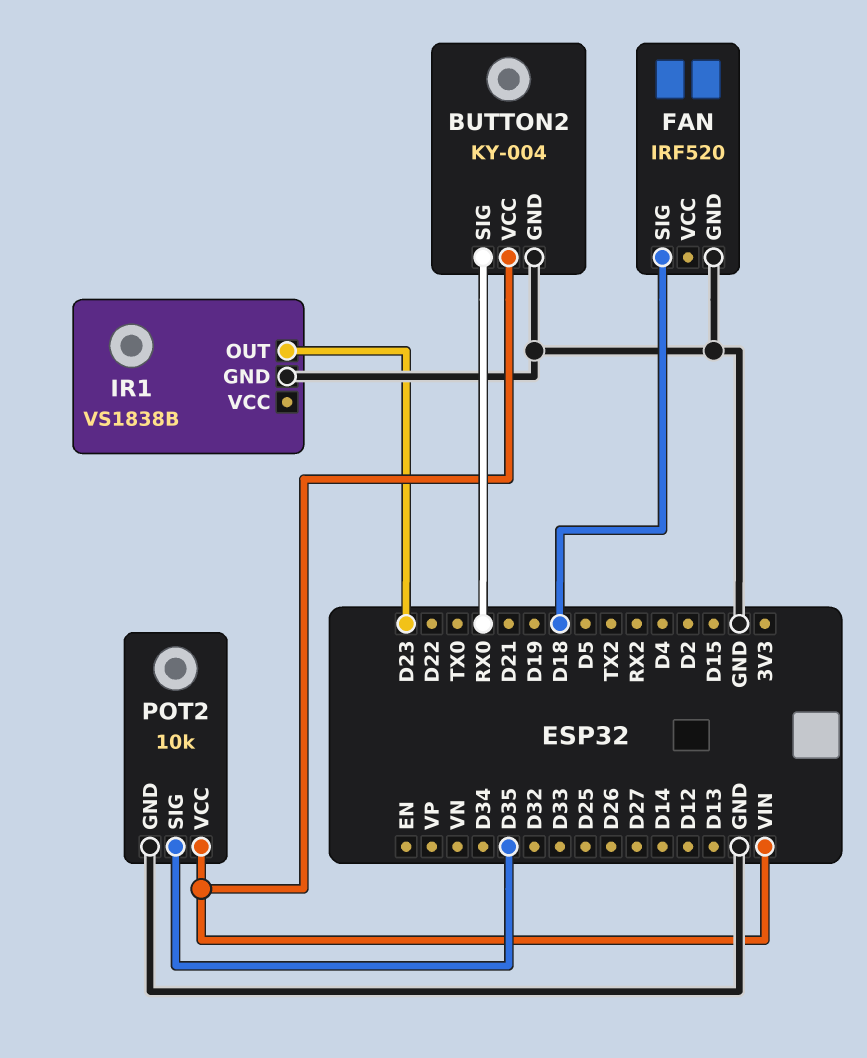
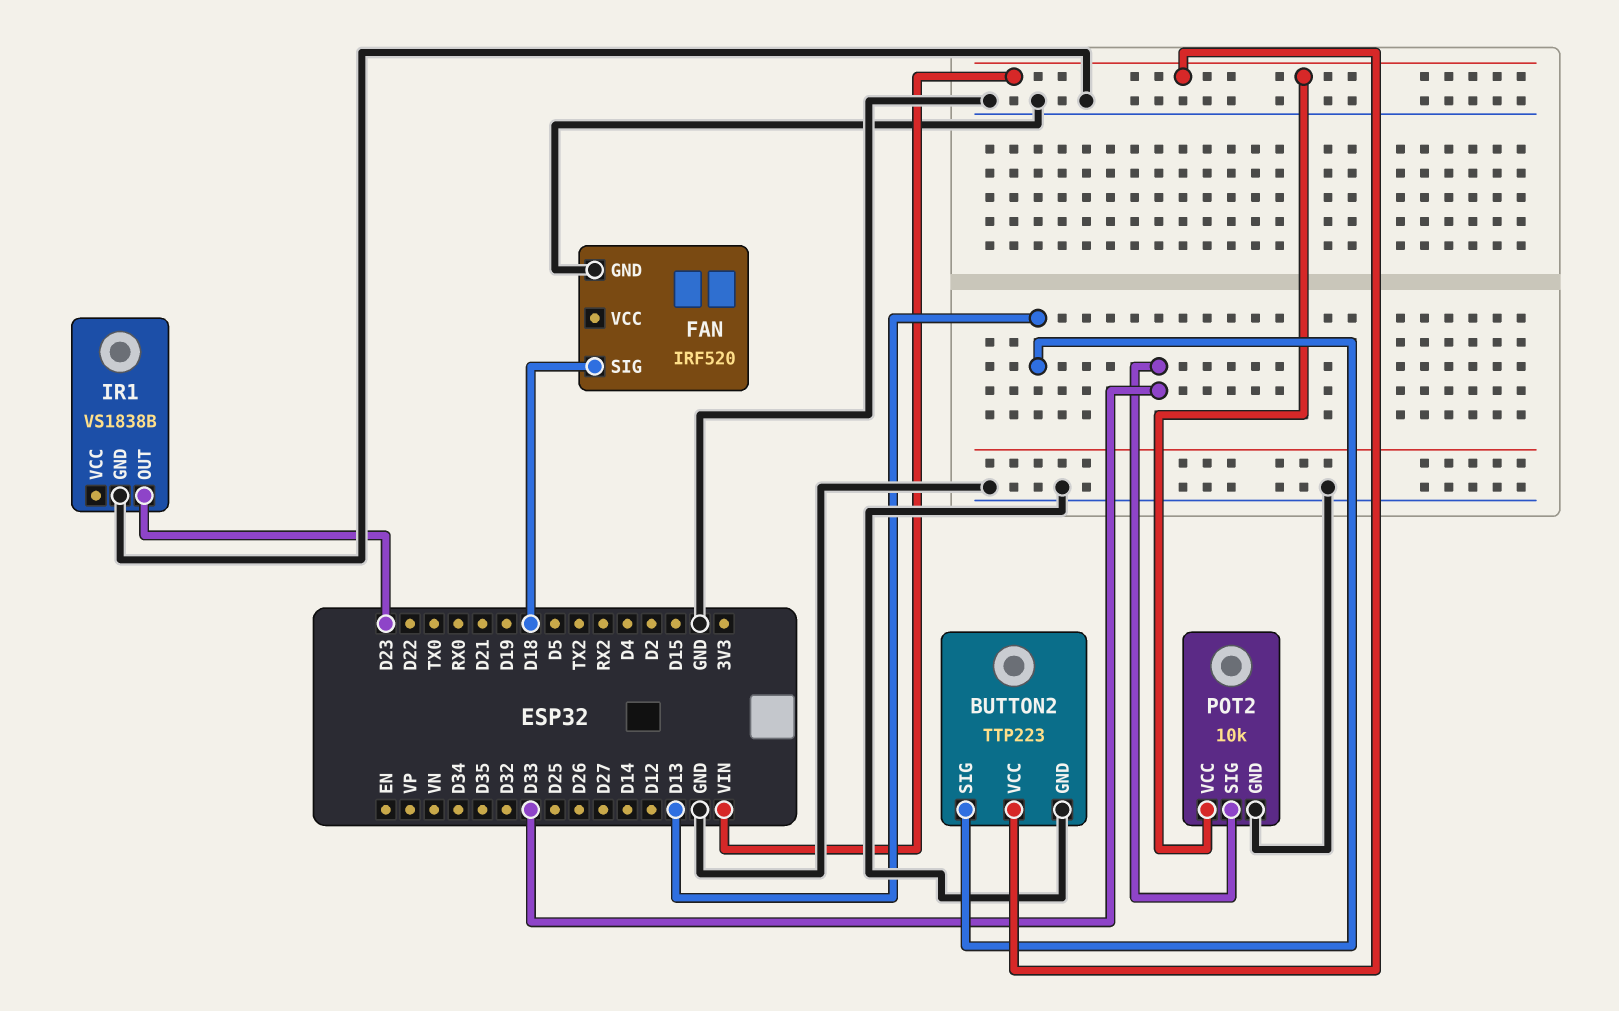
BUTTON2: KY-004 -> TTP223
BUTTON2 pin SIG: RX0 -> D13
POT2 pin SIG: D35 -> D33

